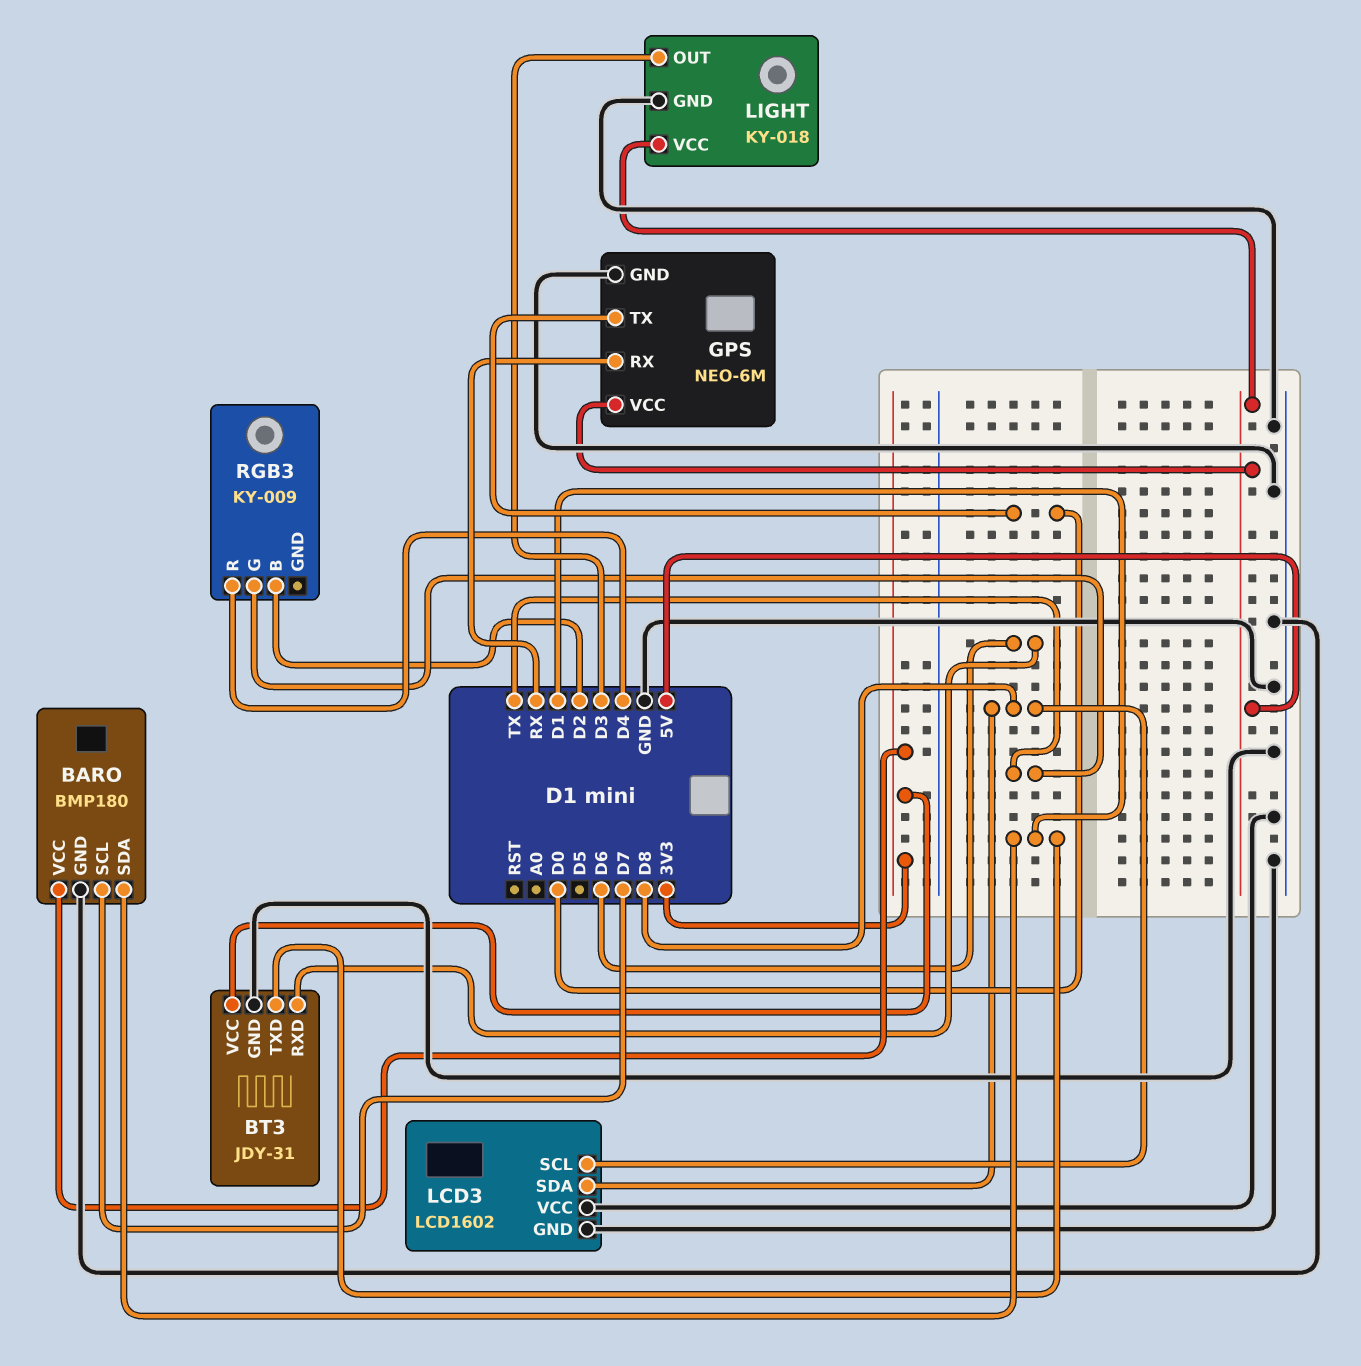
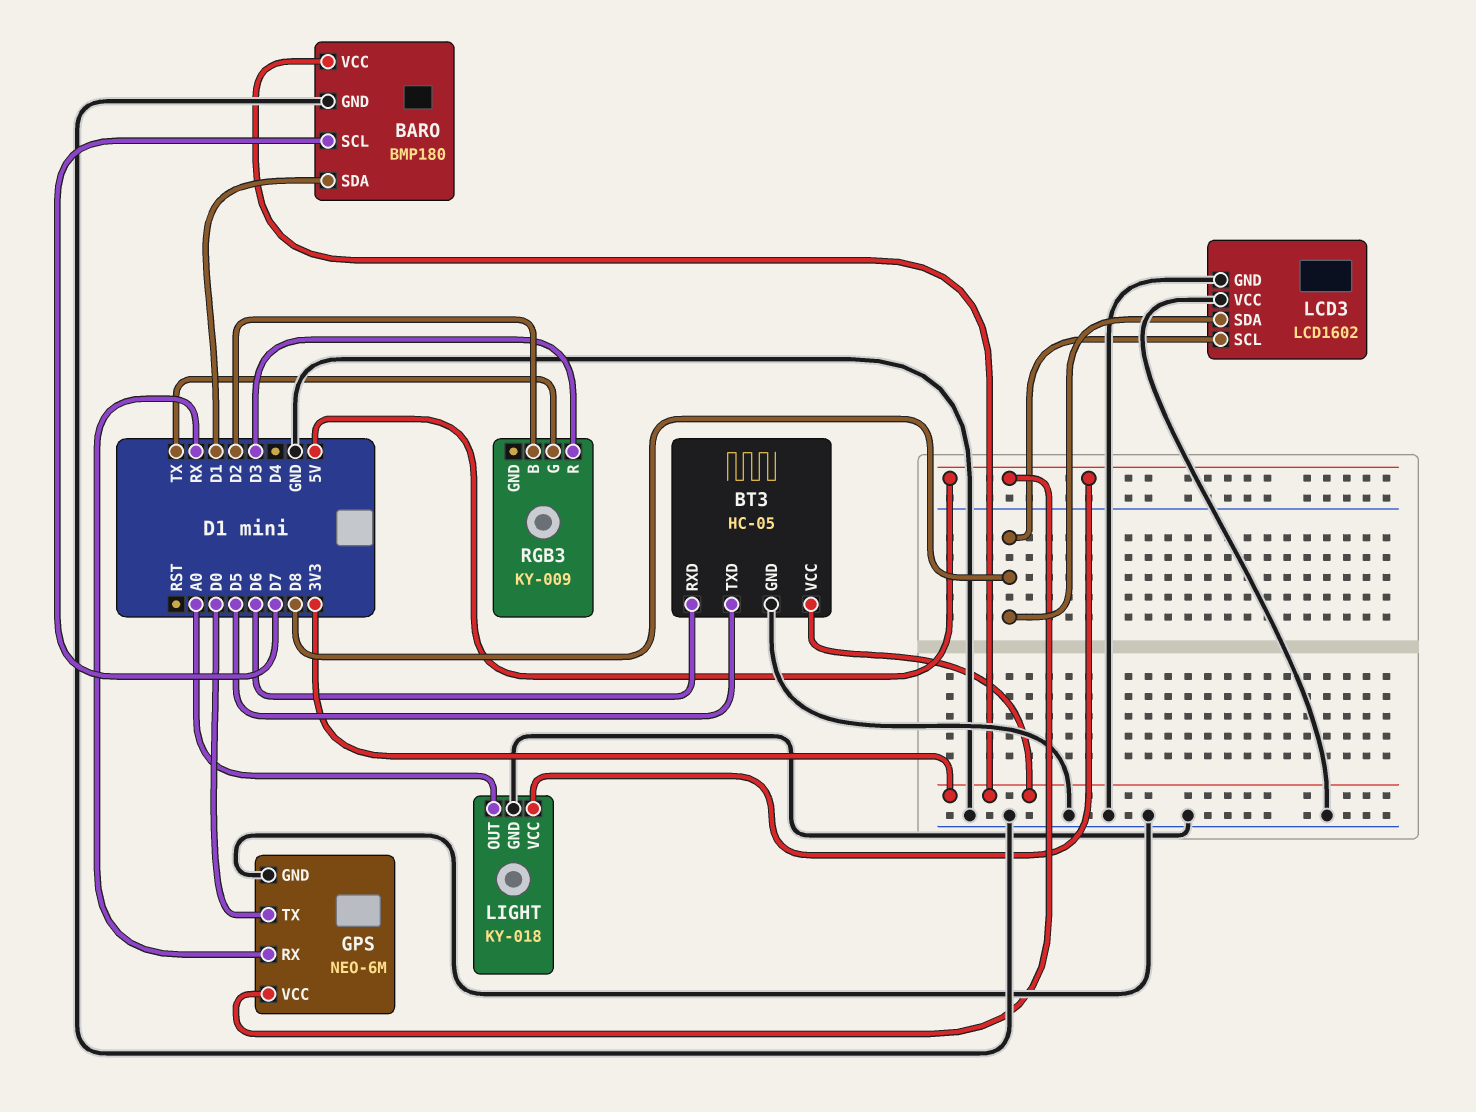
BT3: JDY-31 -> HC-05
BT3 pin TXD: D1 -> D5
LIGHT pin OUT: D3 -> A0
RGB3 pin R: D4 -> D3

